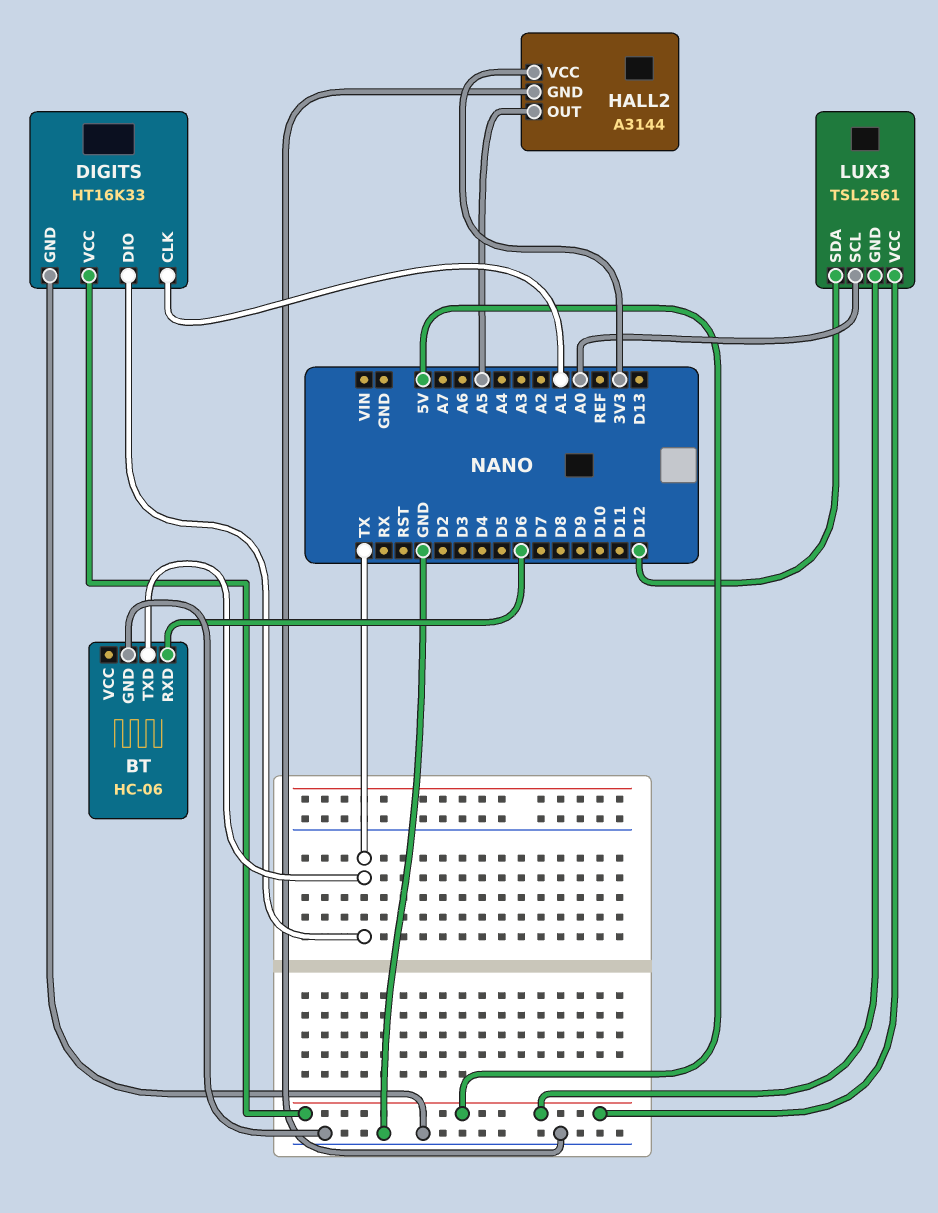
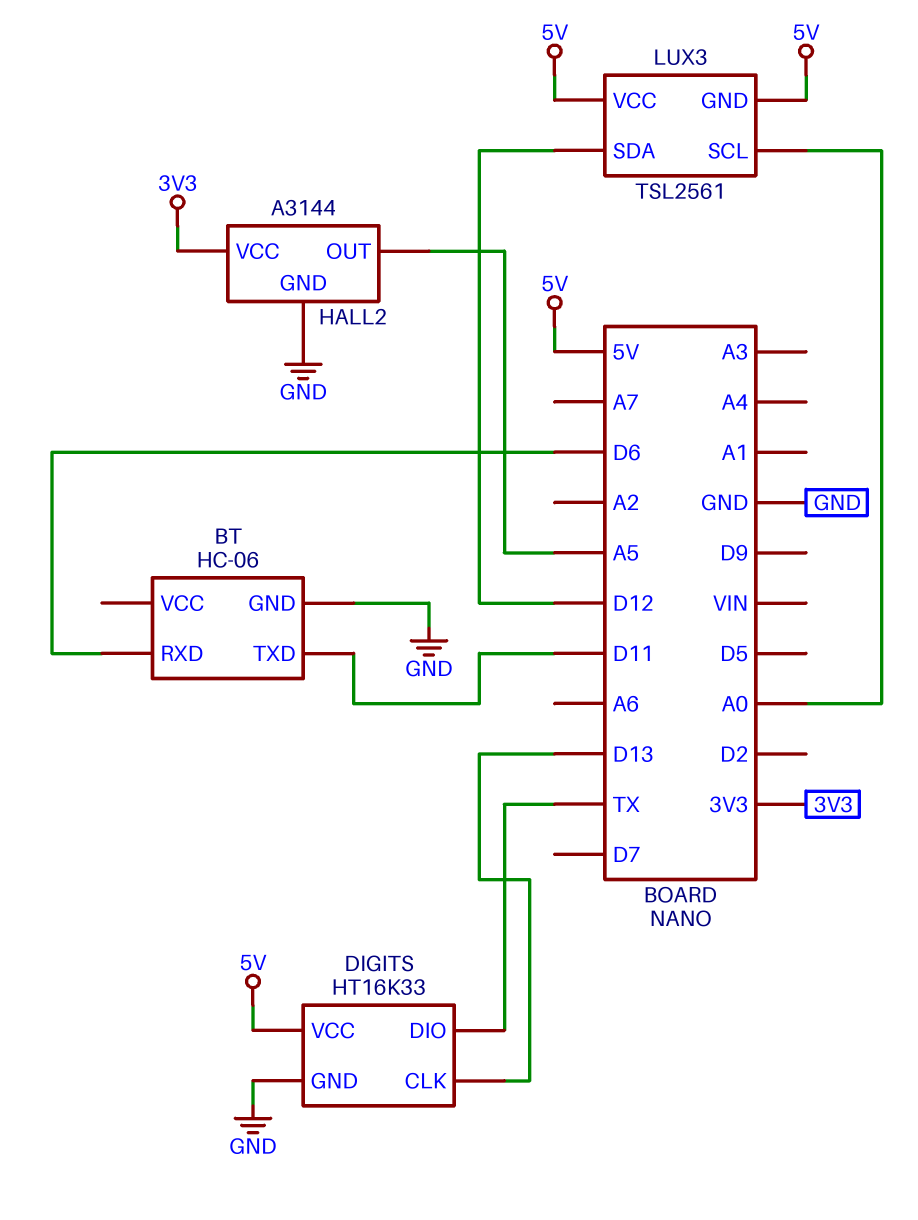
BT pin TXD: TX -> D11
DIGITS pin CLK: A1 -> D13

